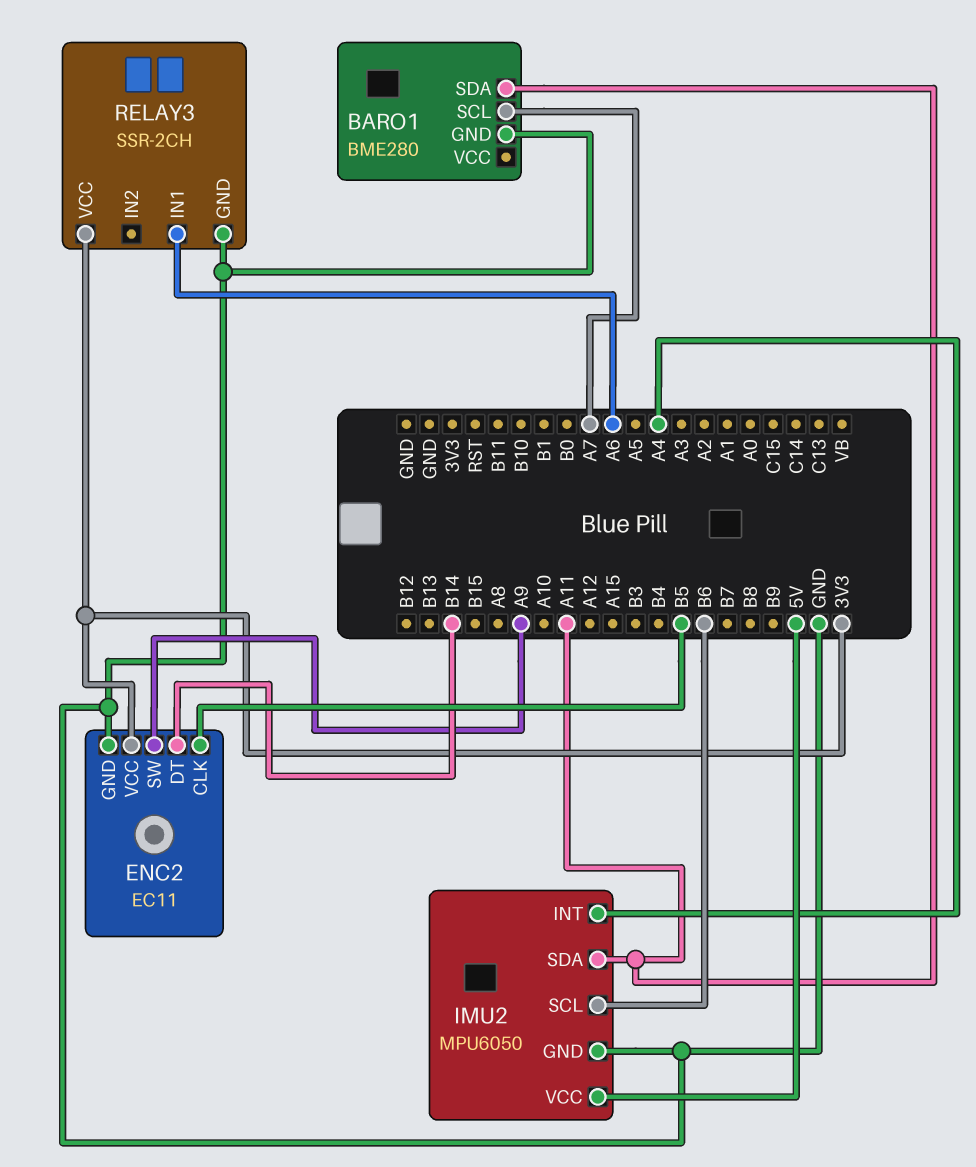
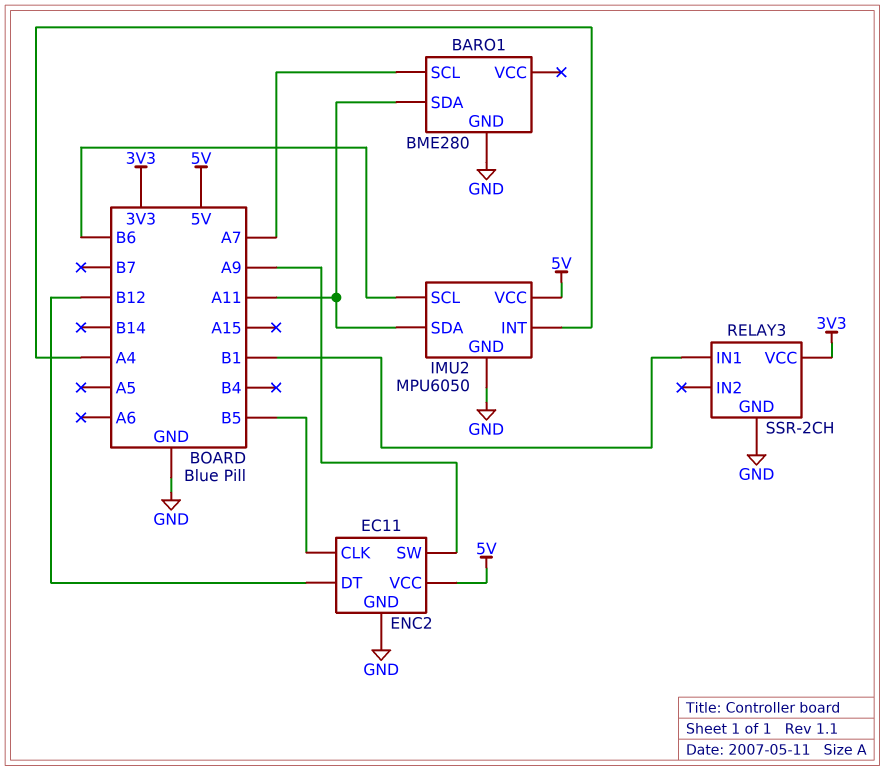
ENC2 pin DT: B14 -> B12
ENC2 pin VCC: 3V3 -> 5V
RELAY3 pin IN1: A6 -> B1

